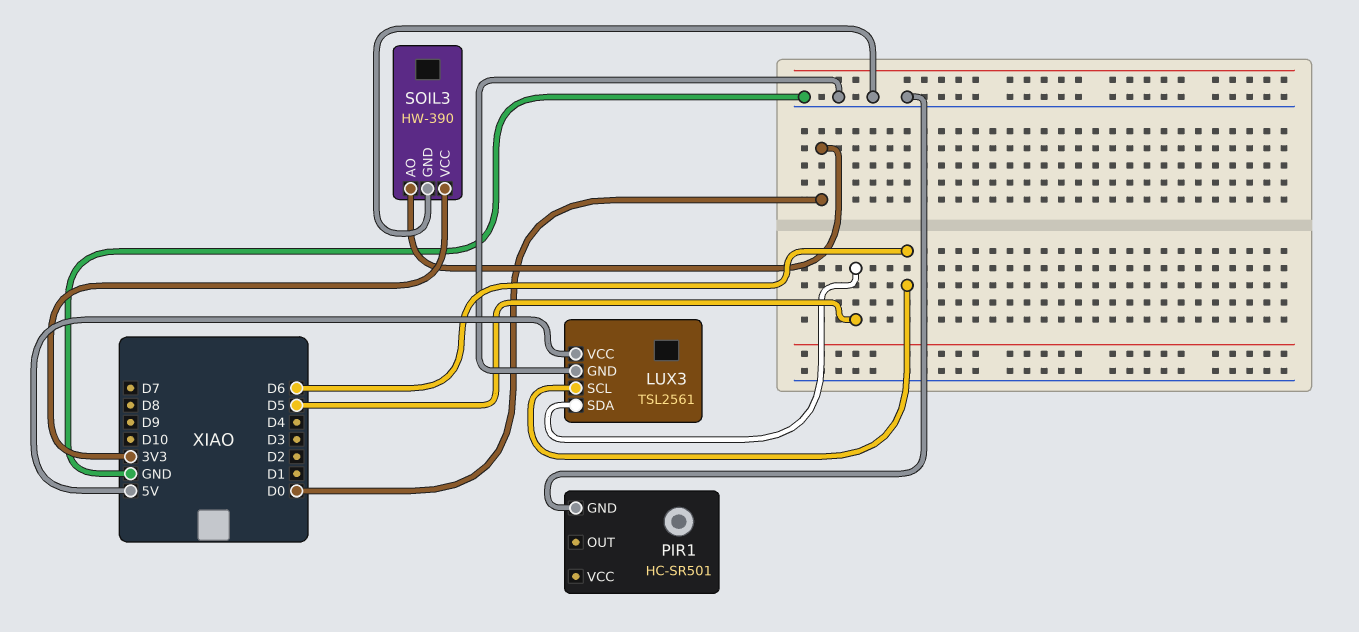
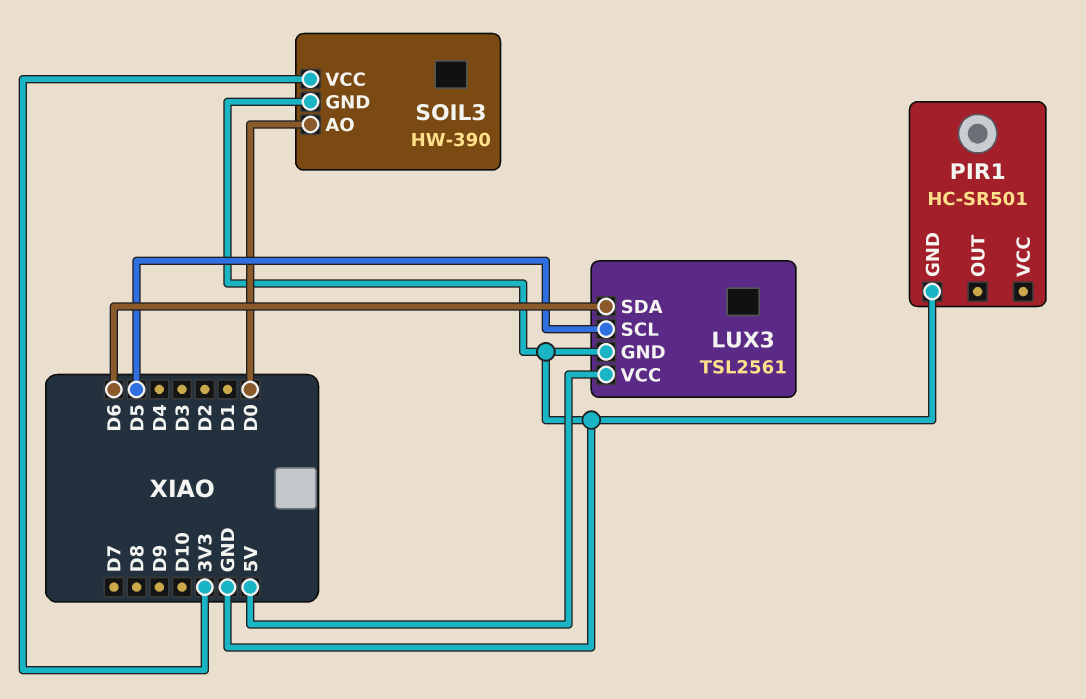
LUX3 pin SCL: D6 -> D5
LUX3 pin SDA: D5 -> D6

